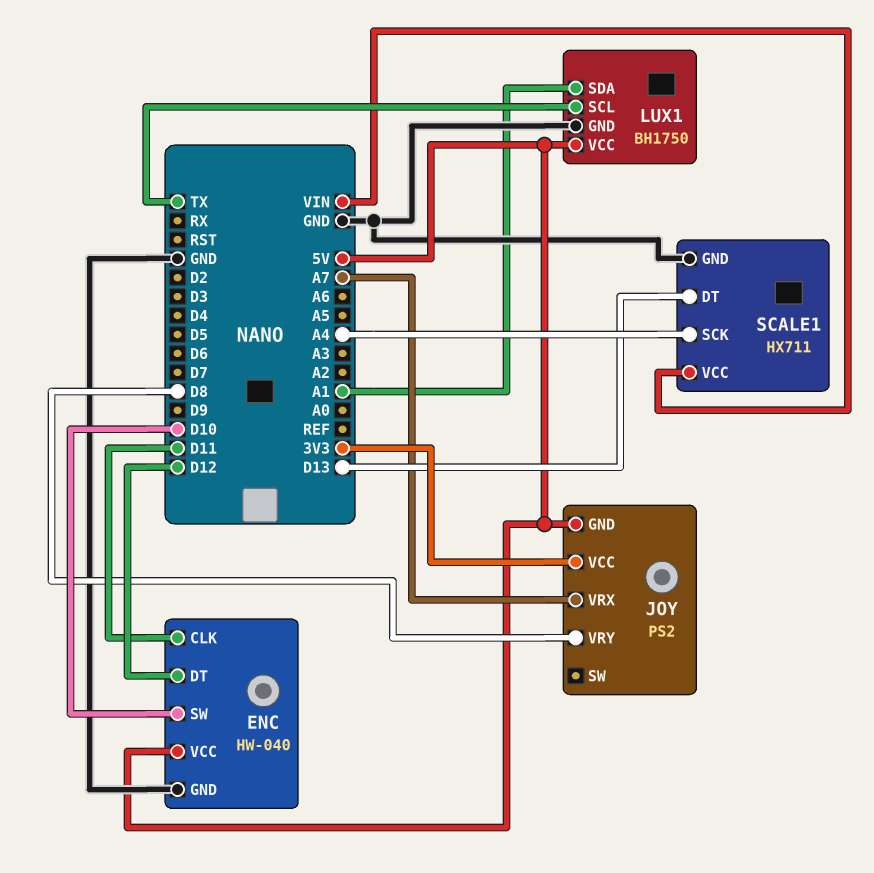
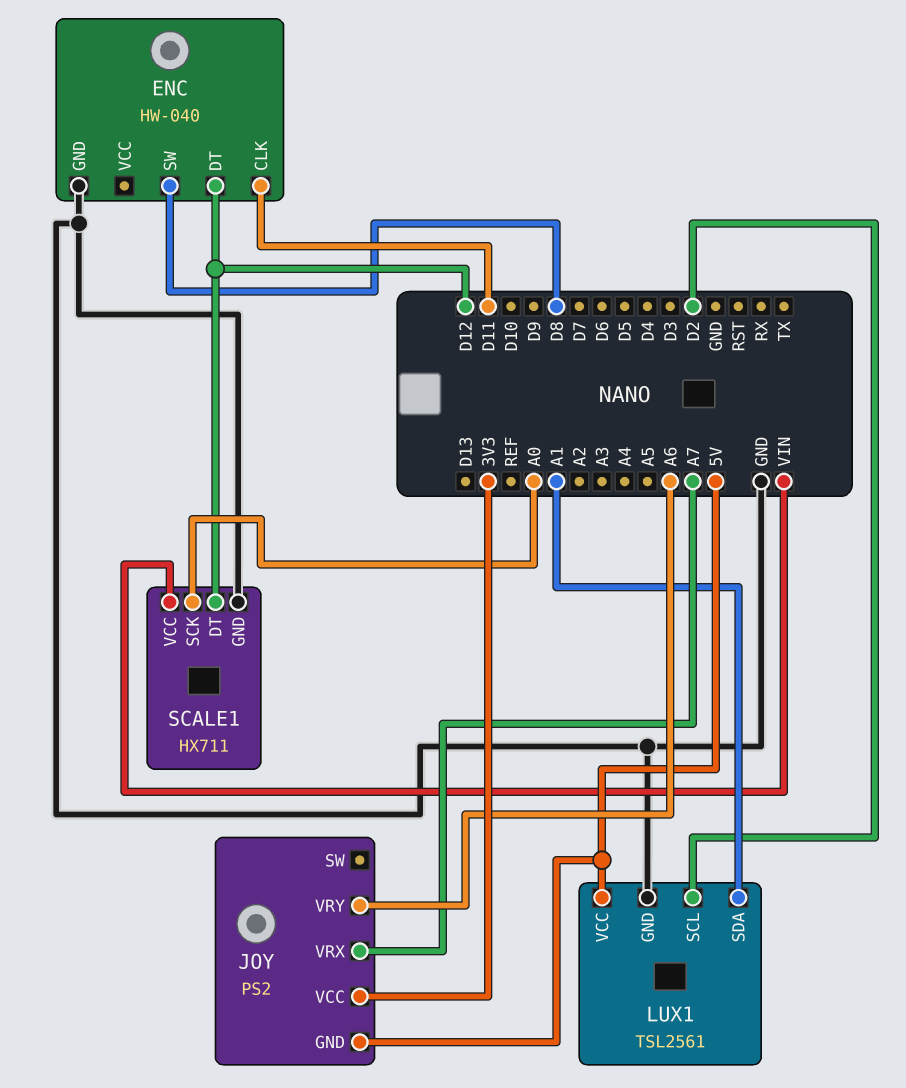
ENC pin SW: D10 -> D8
ENC pin VCC: 5V -> none
JOY pin VRY: D8 -> A6
LUX1: BH1750 -> TSL2561
LUX1 pin SCL: TX -> D2
SCALE1 pin DT: D13 -> D12
SCALE1 pin SCK: A4 -> A0

